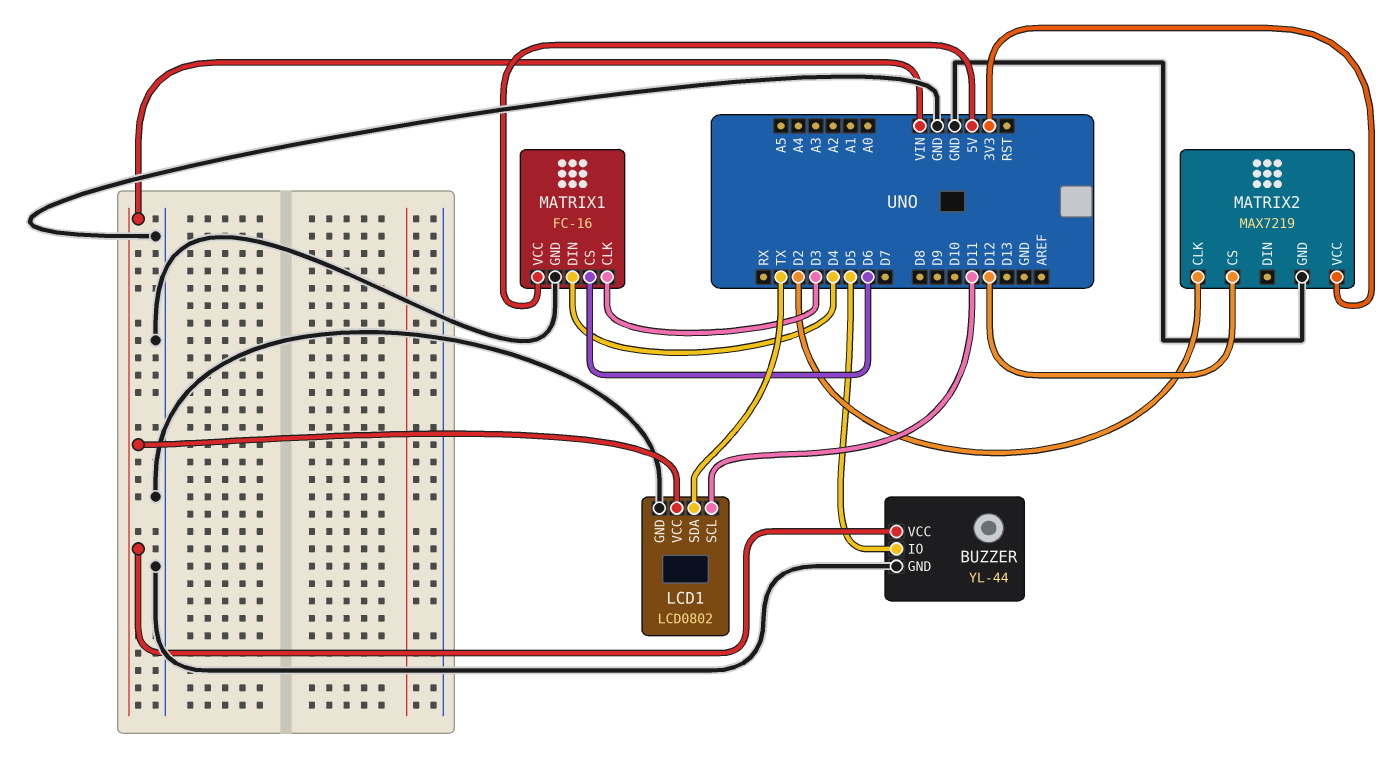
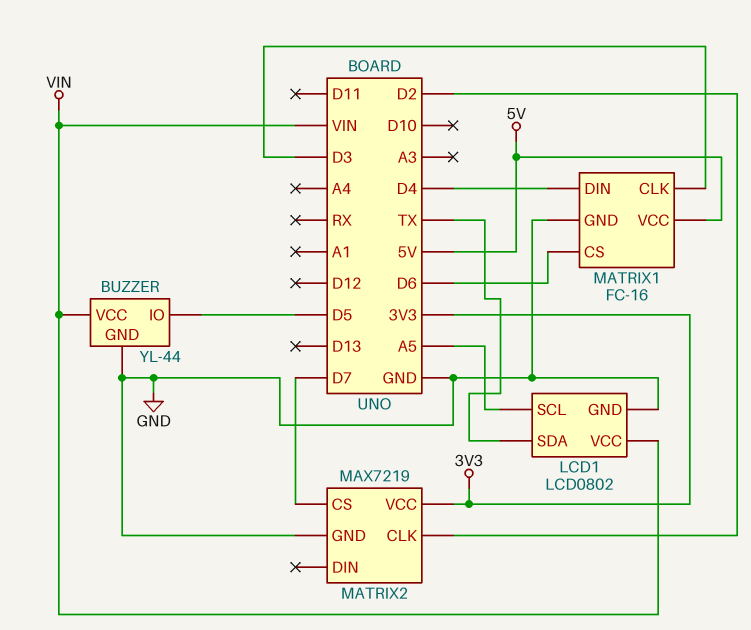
LCD1 pin SCL: D11 -> A5
MATRIX2 pin CS: D12 -> D7

